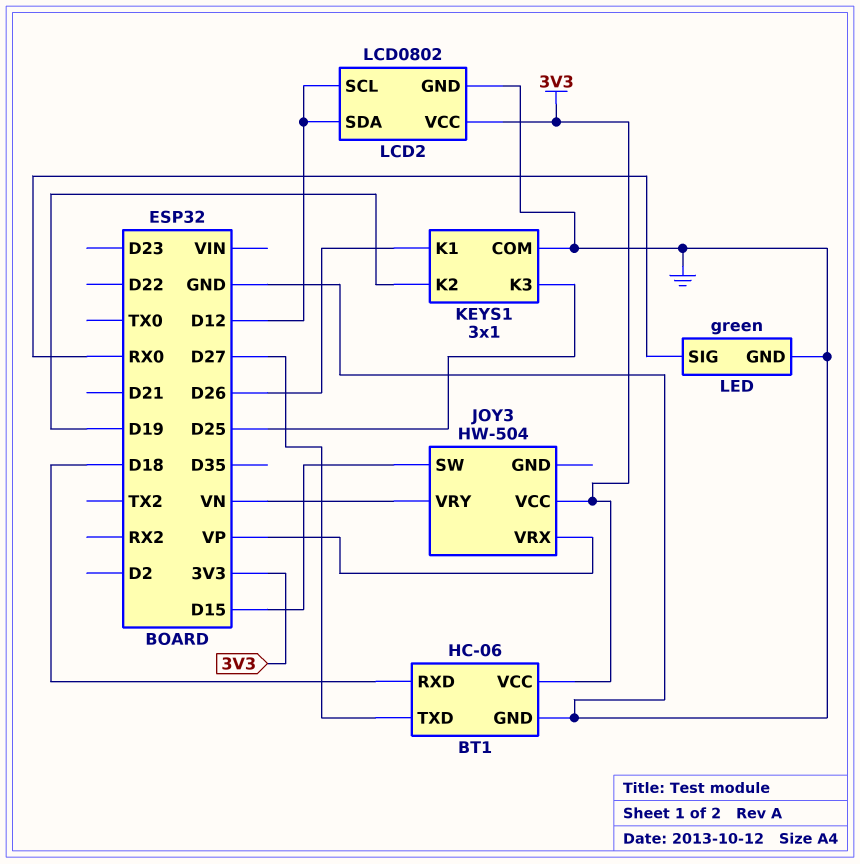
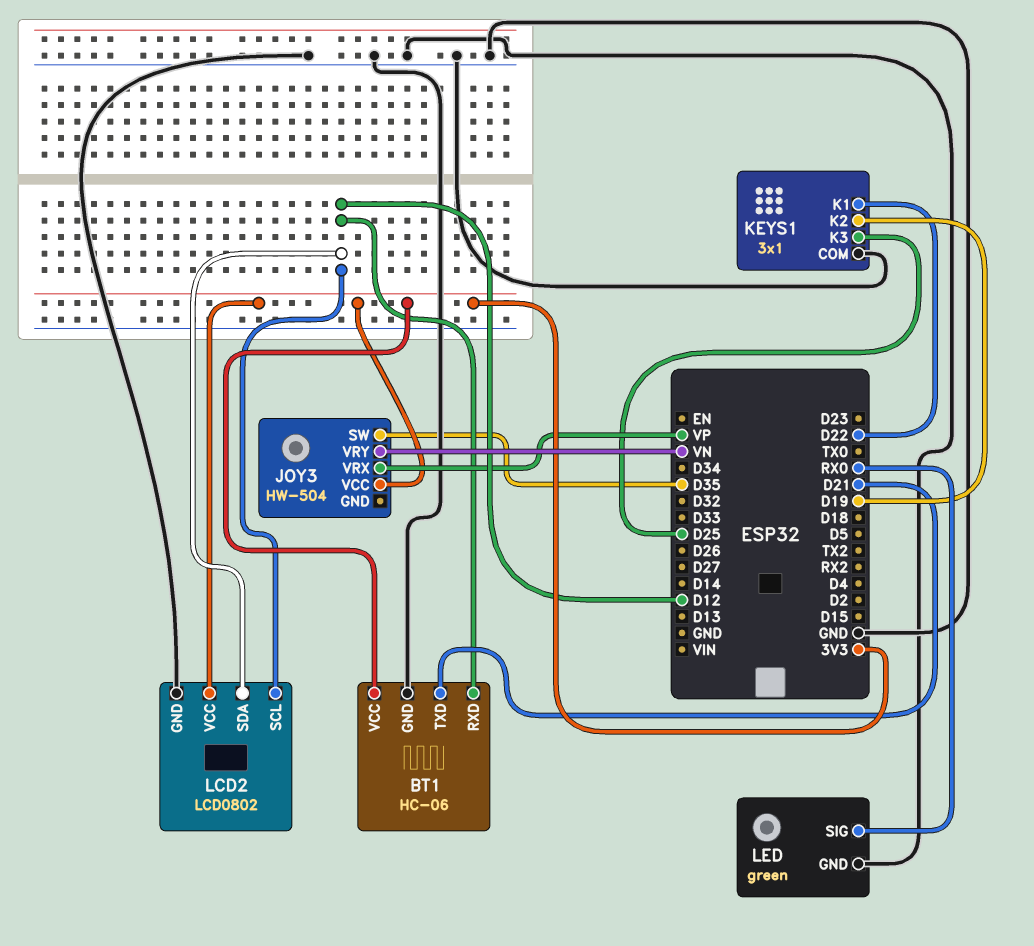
BT1 pin RXD: D18 -> D12
BT1 pin TXD: D27 -> D21
JOY3 pin SW: D15 -> D35
KEYS1 pin K1: D26 -> D22

